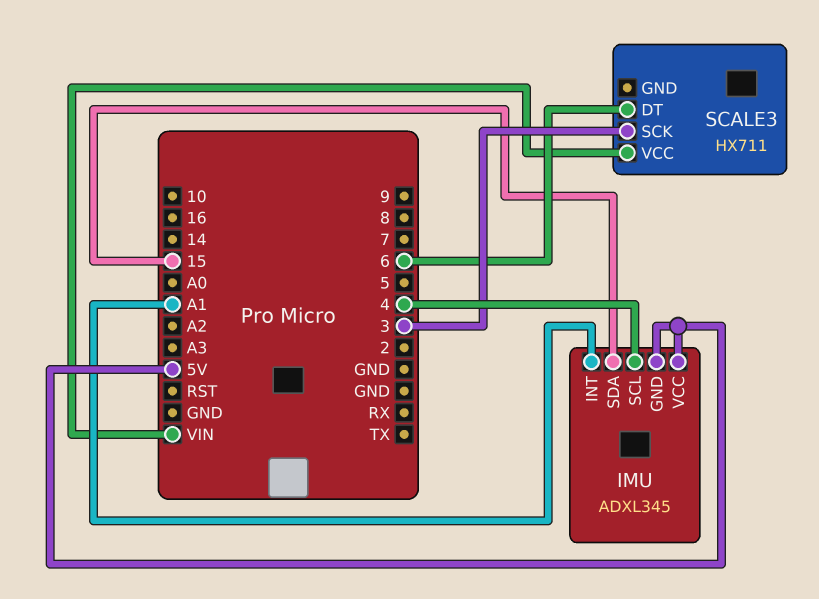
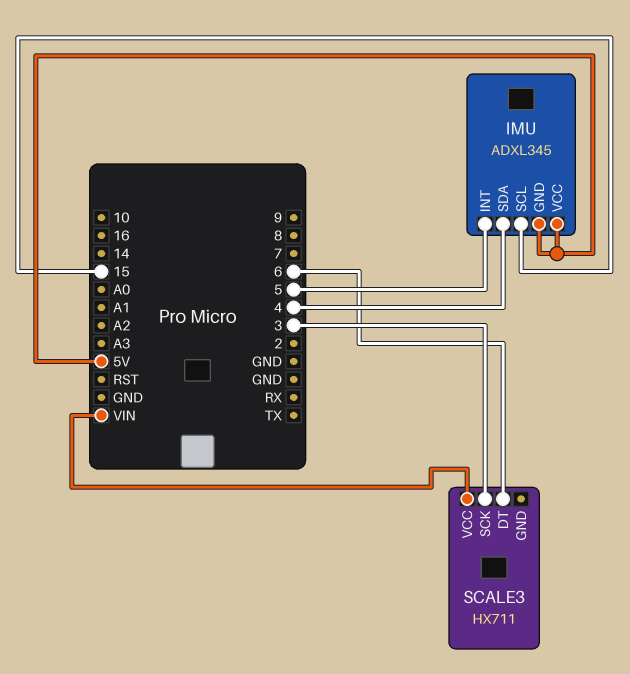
IMU pin INT: A1 -> 5
IMU pin SCL: 4 -> 15
IMU pin SDA: 15 -> 4

